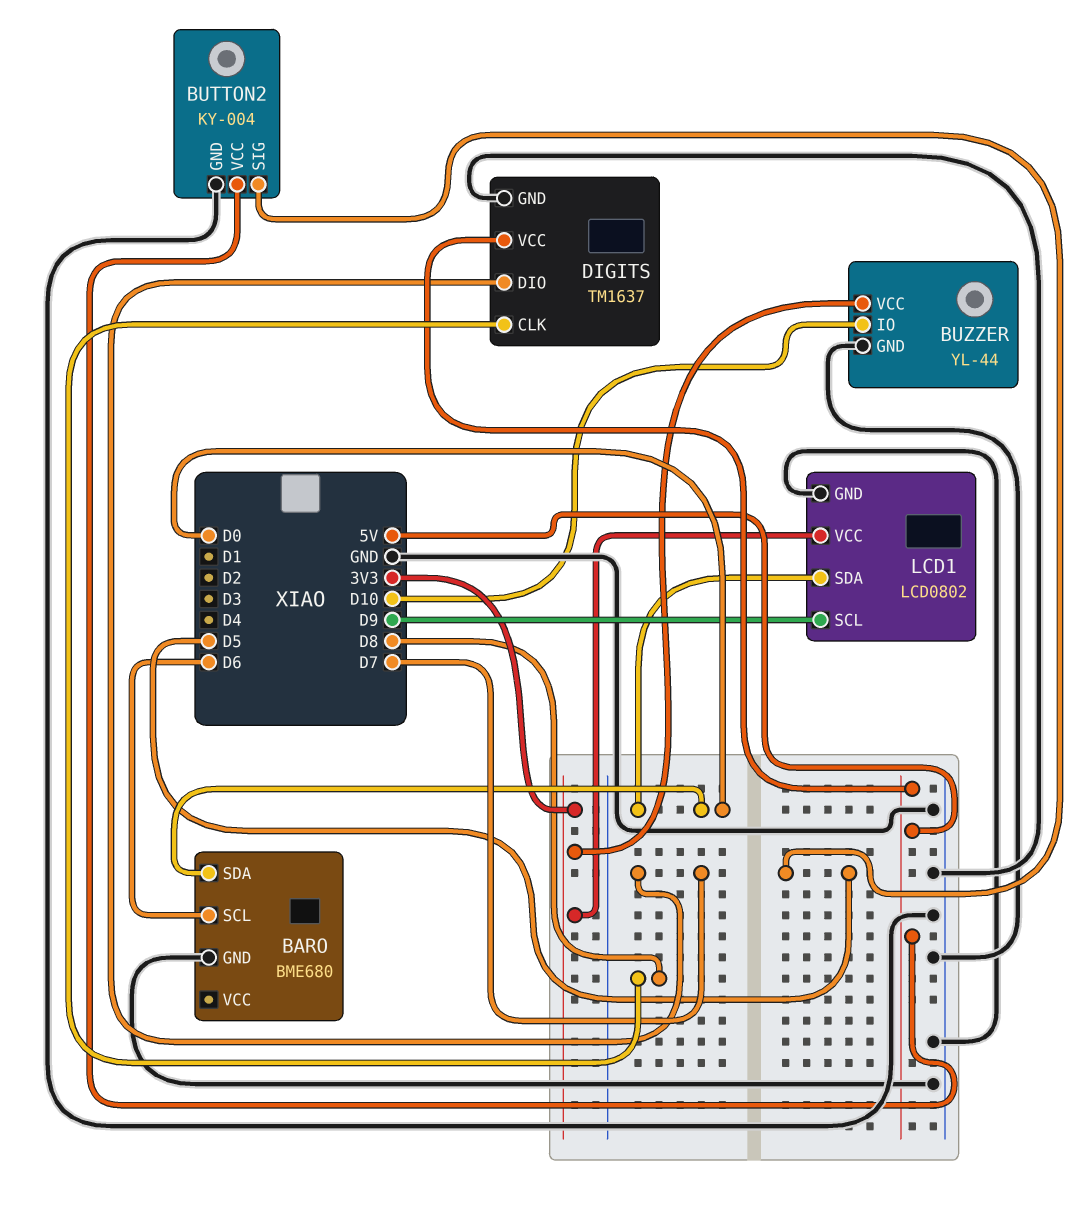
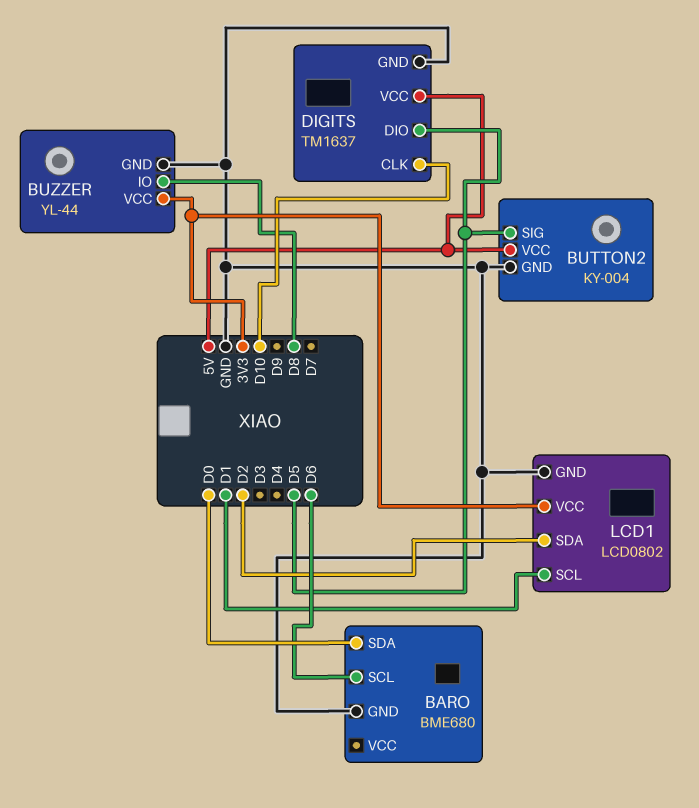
BUZZER pin IO: D10 -> D8
DIGITS pin CLK: D8 -> D10
DIGITS pin DIO: D7 -> D5
LCD1 pin SCL: D9 -> D1
LCD1 pin SDA: D0 -> D2

